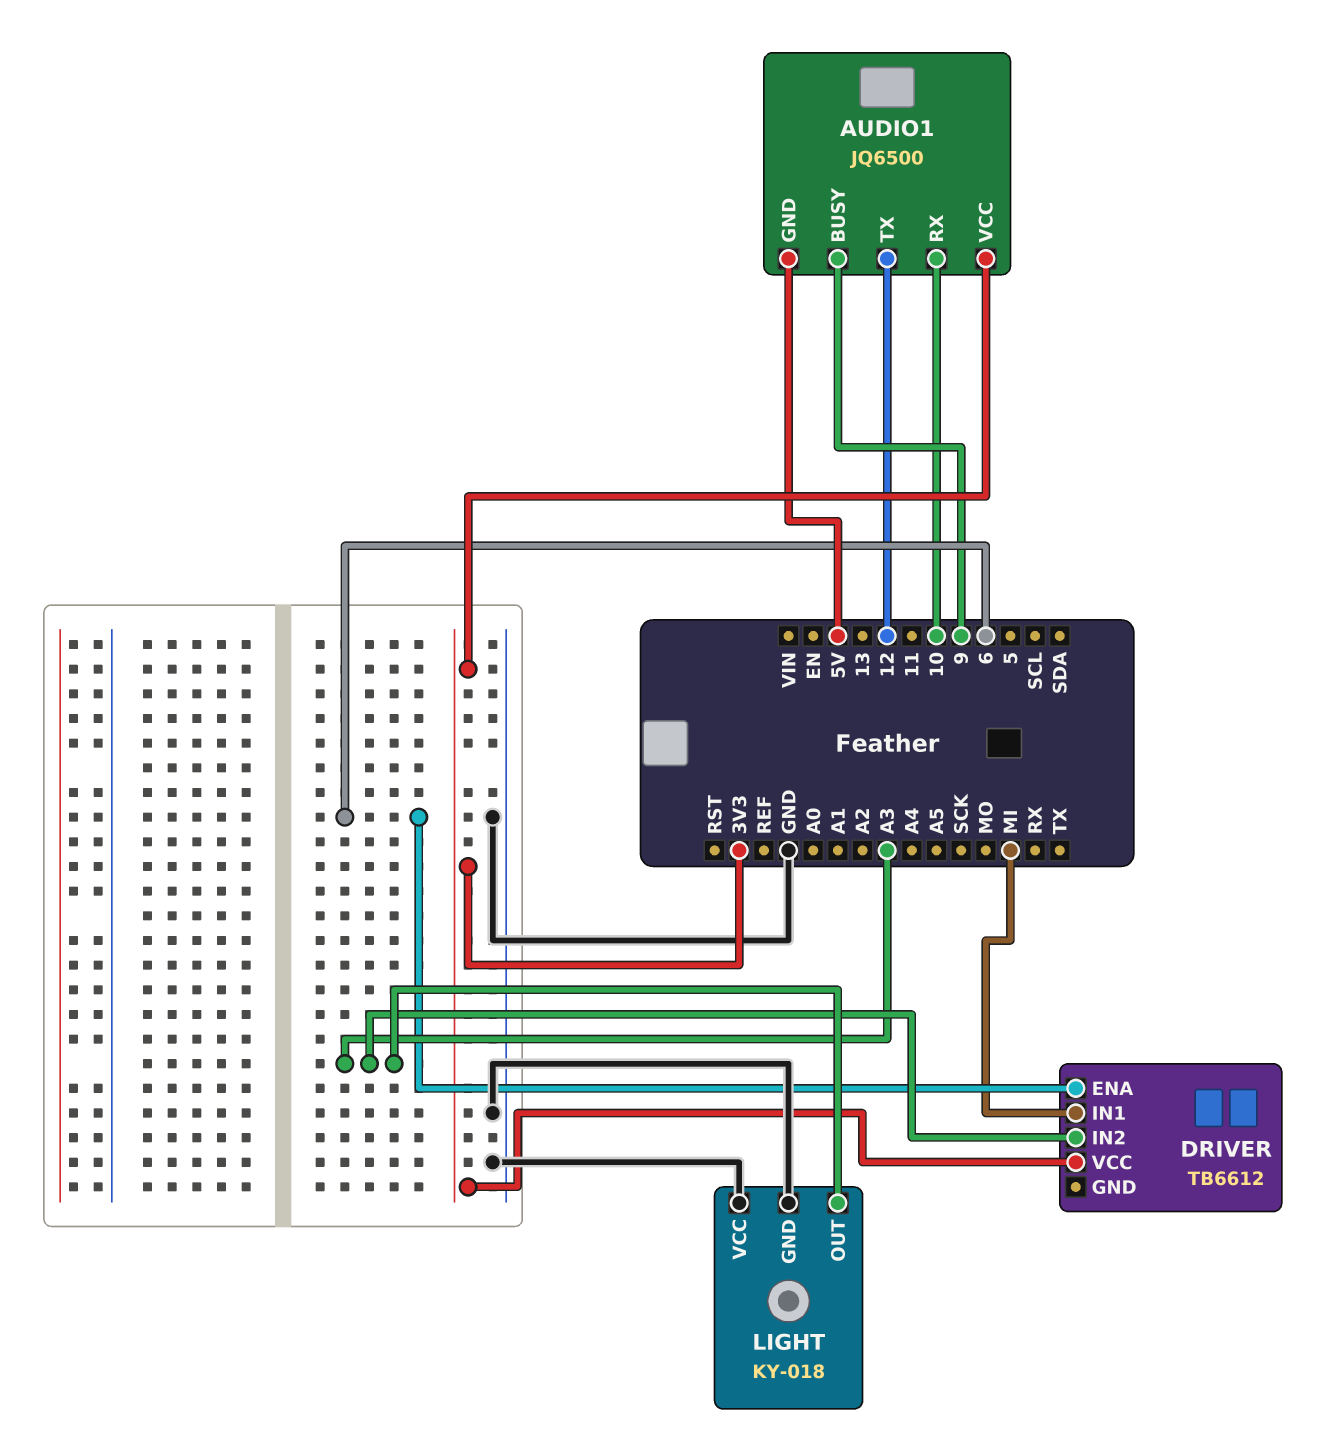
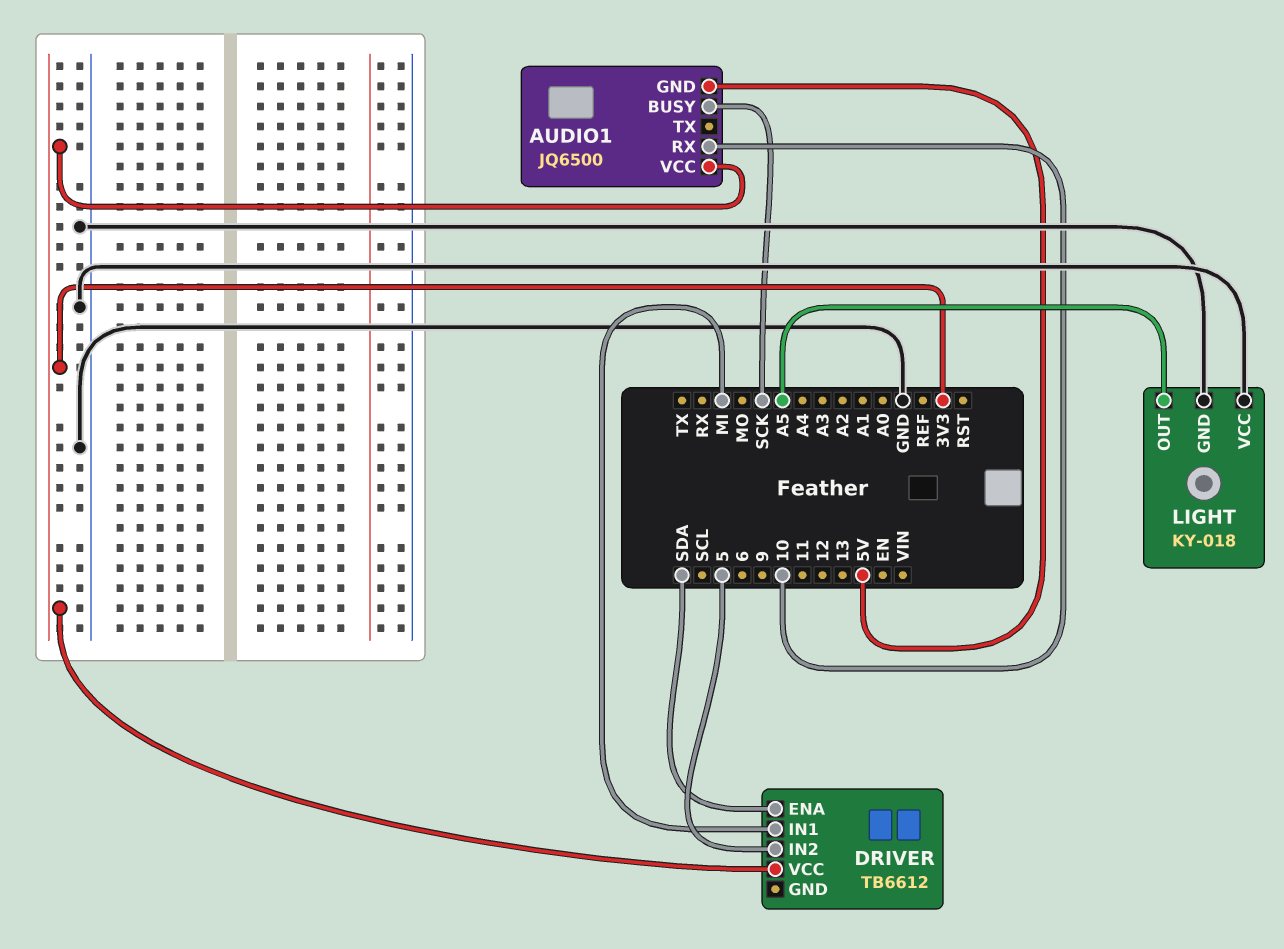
AUDIO1 pin BUSY: 9 -> SCK
AUDIO1 pin TX: 12 -> none
DRIVER pin ENA: 6 -> SDA
DRIVER pin IN2: A3 -> 5
LIGHT pin OUT: A3 -> A5

